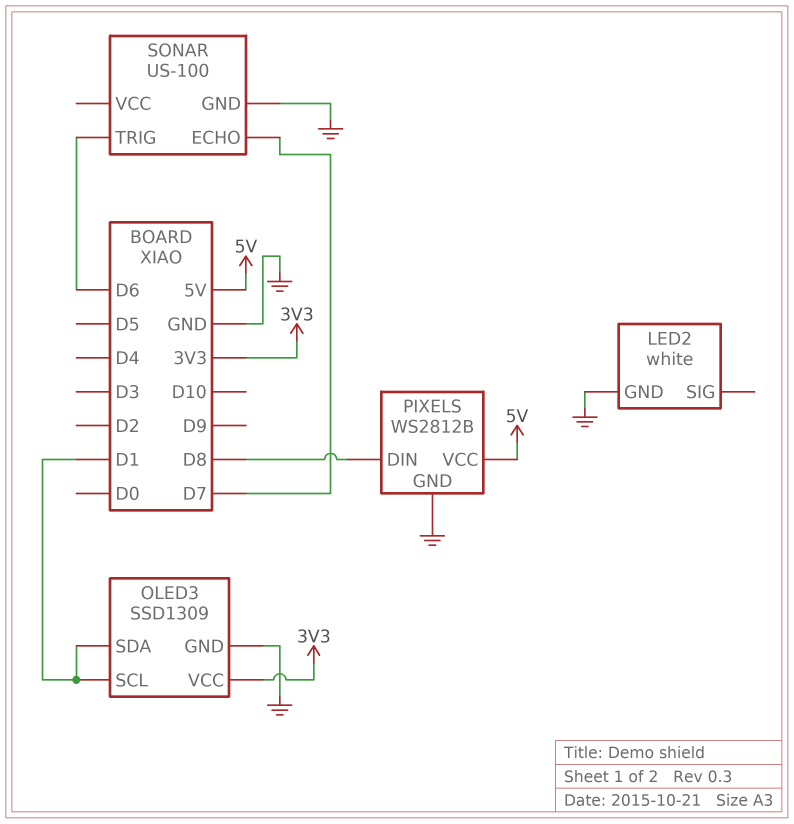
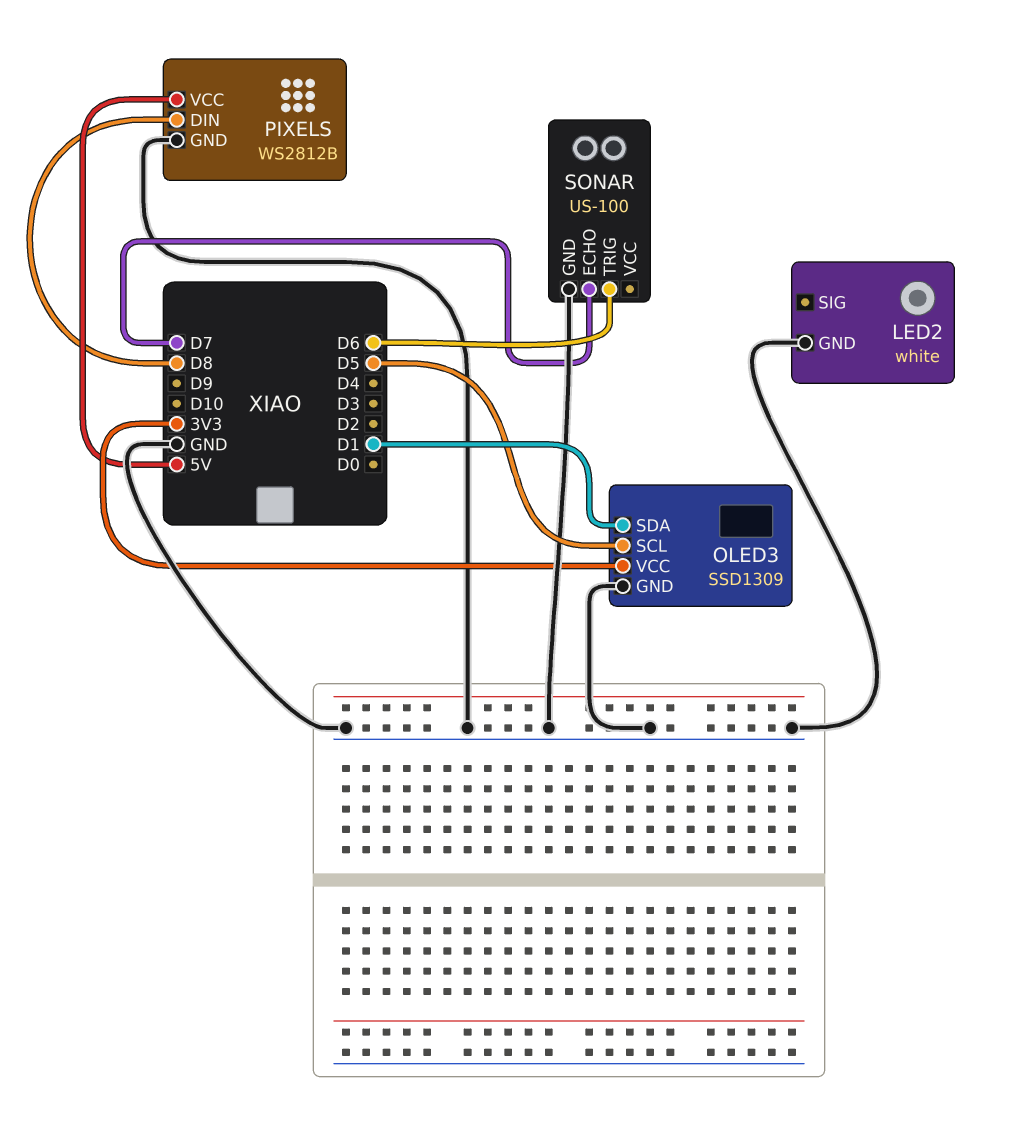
OLED3 pin SCL: D1 -> D5

